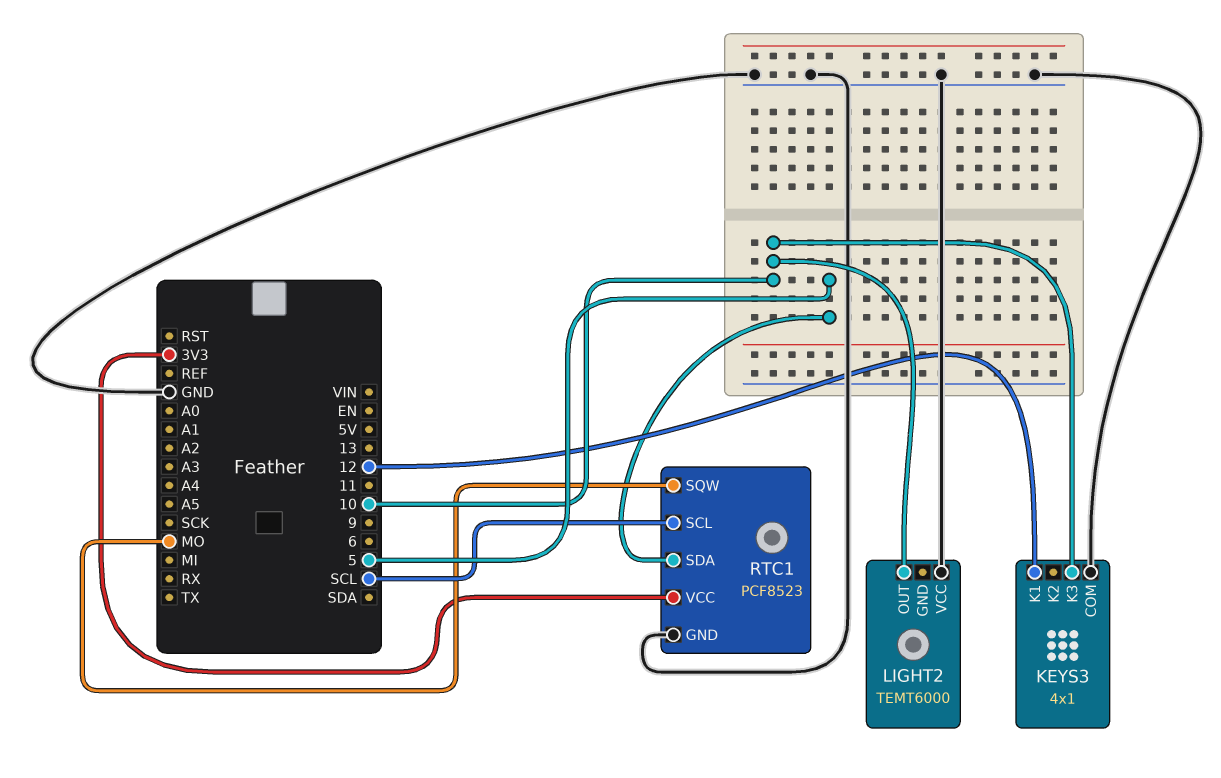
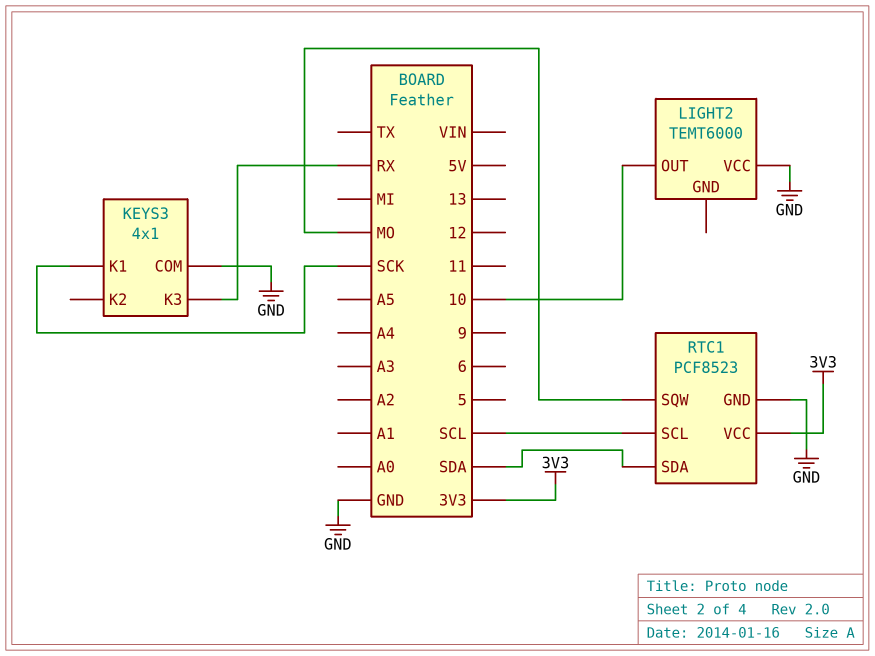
KEYS3 pin K1: 12 -> SCK
KEYS3 pin K3: 10 -> RX
RTC1 pin SDA: 5 -> SDA

